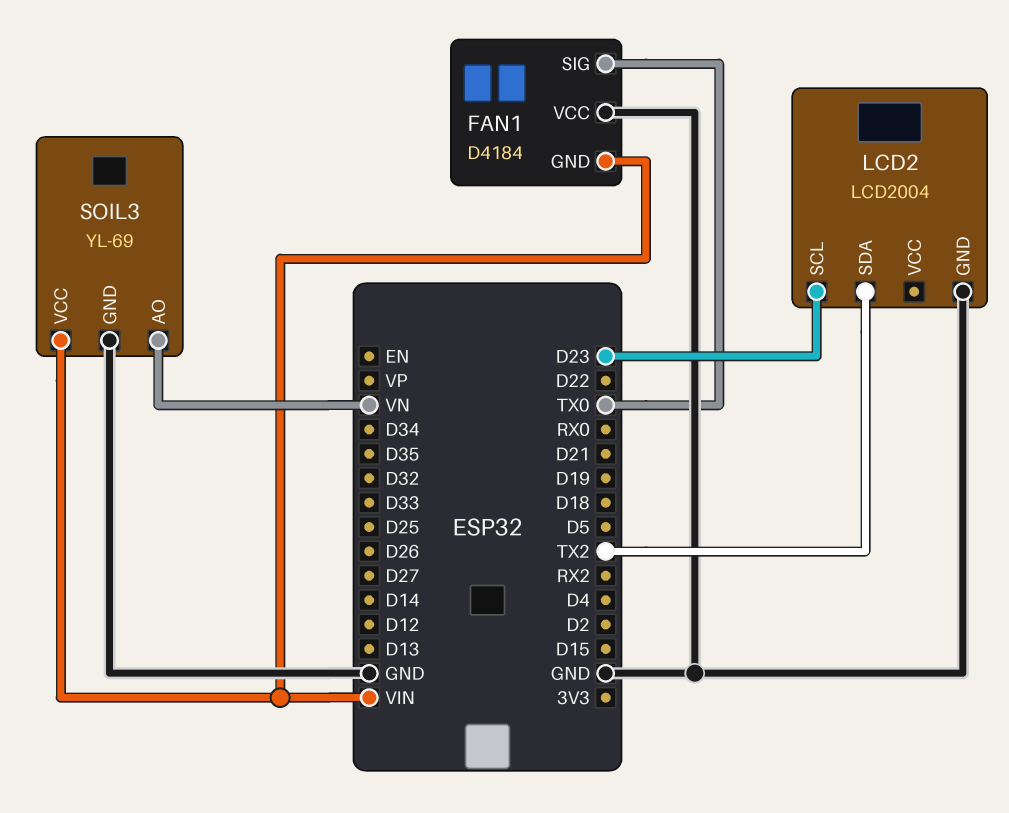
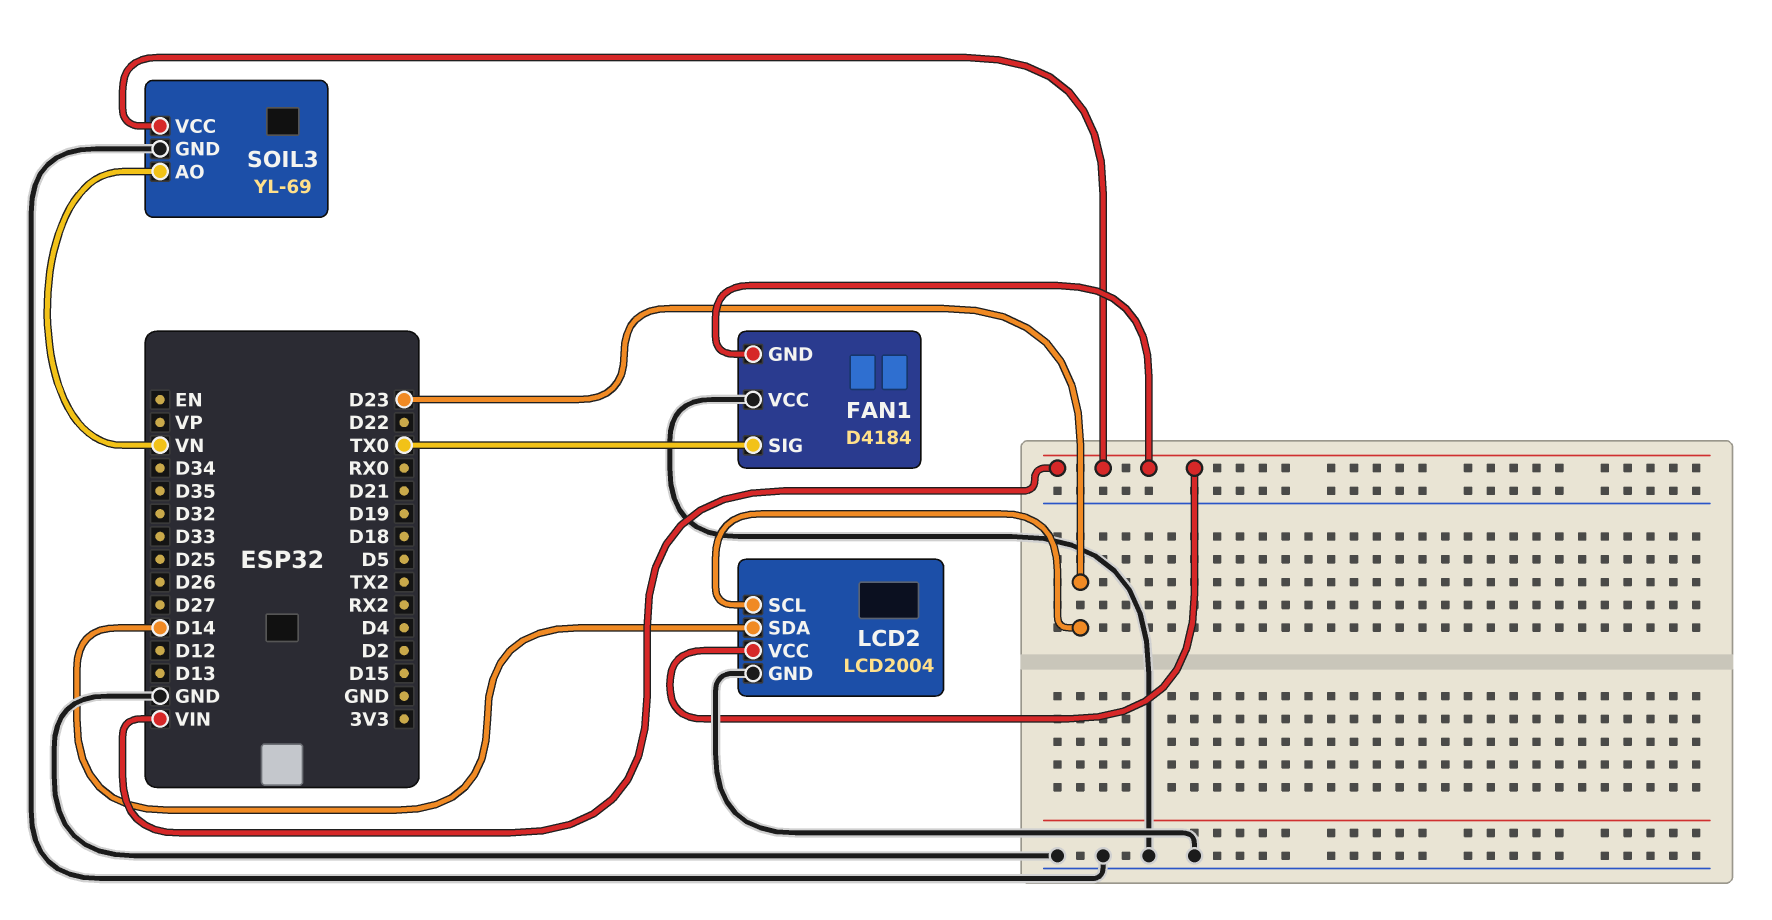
LCD2 pin SDA: TX2 -> D14
LCD2 pin VCC: none -> VIN

